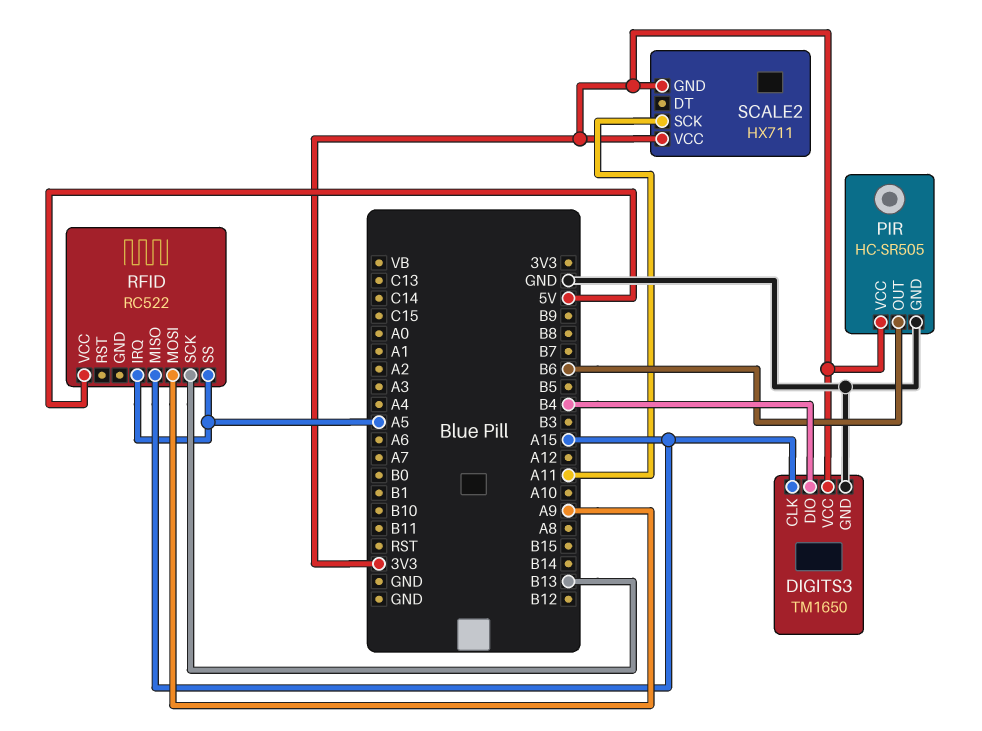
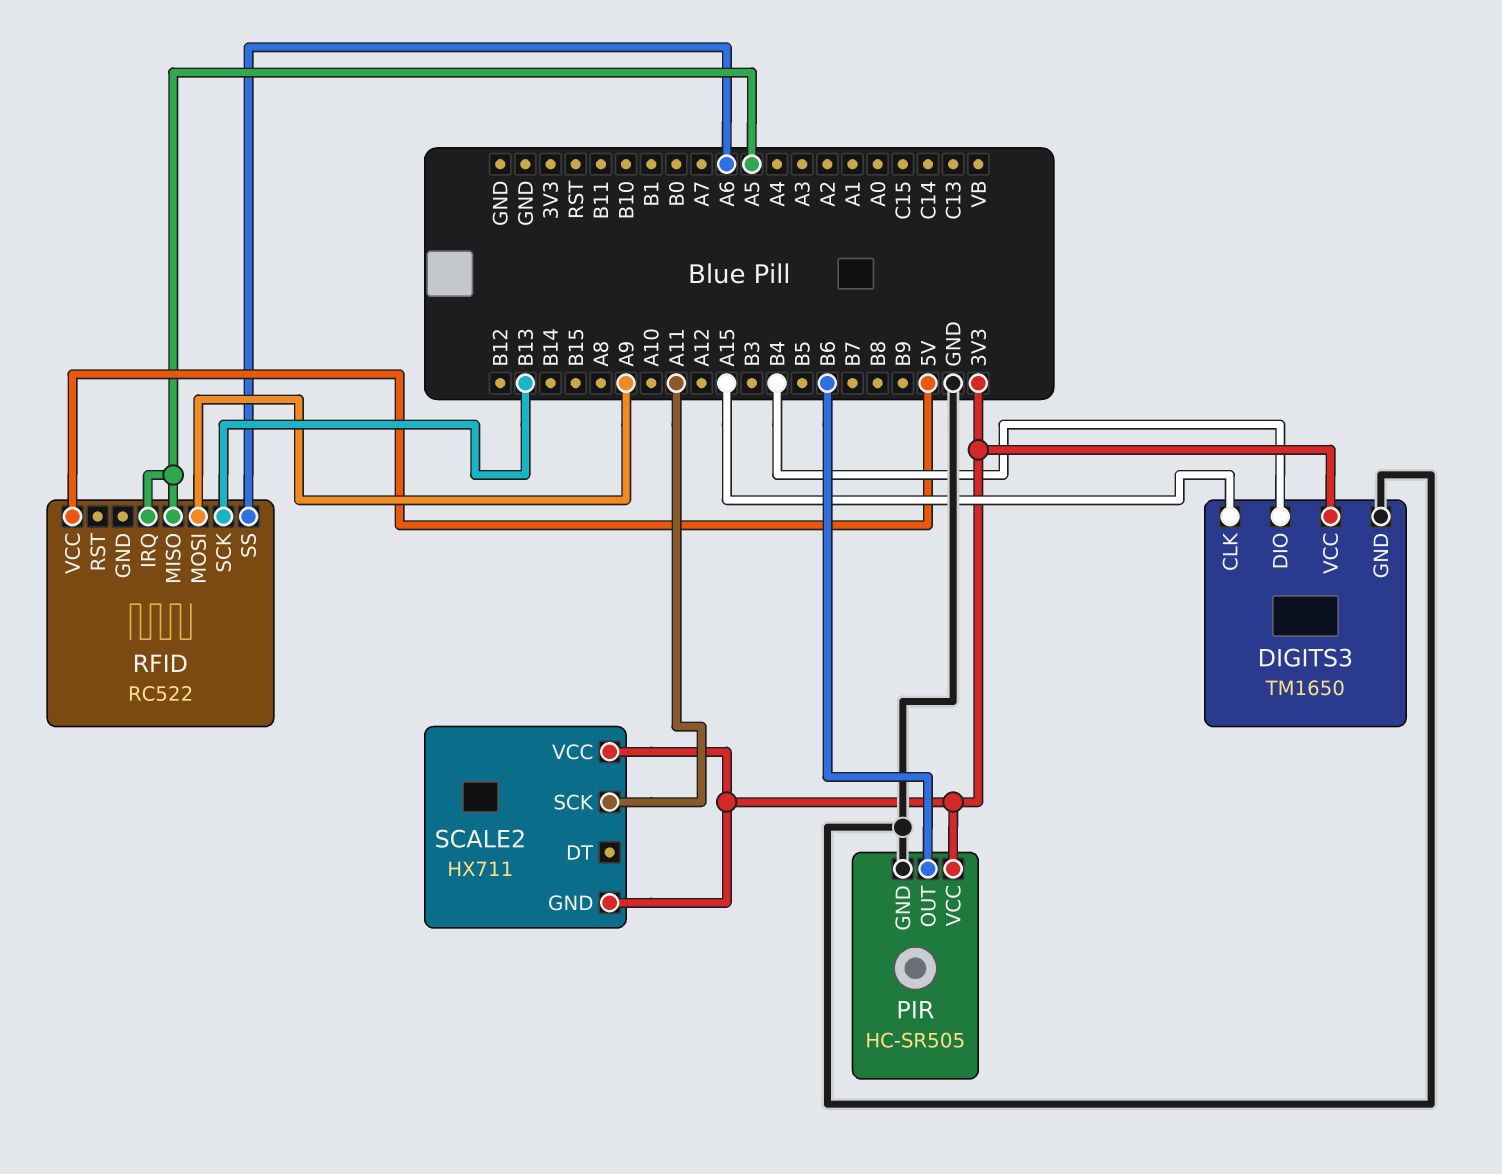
RFID pin MISO: A15 -> A5
RFID pin SS: A5 -> A6

